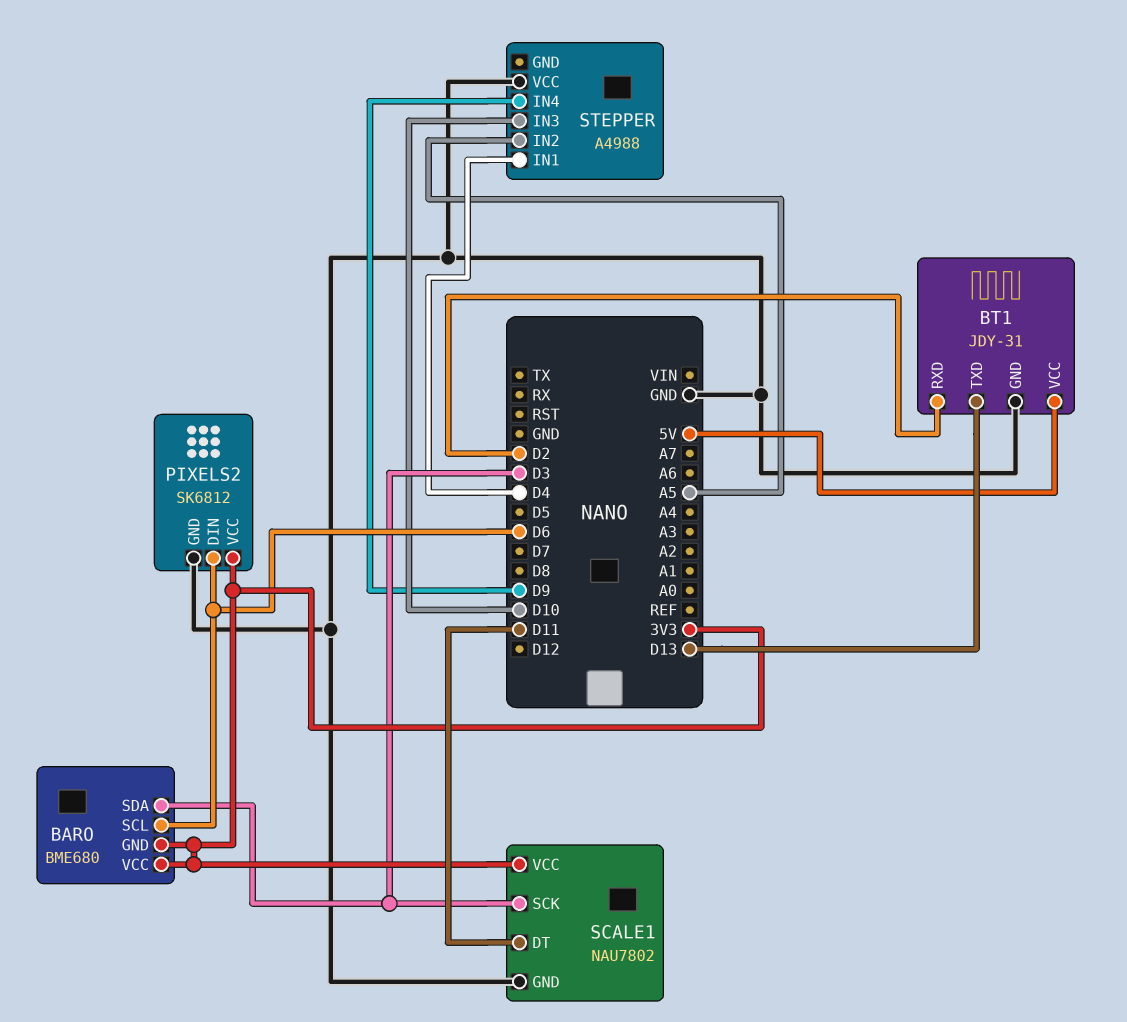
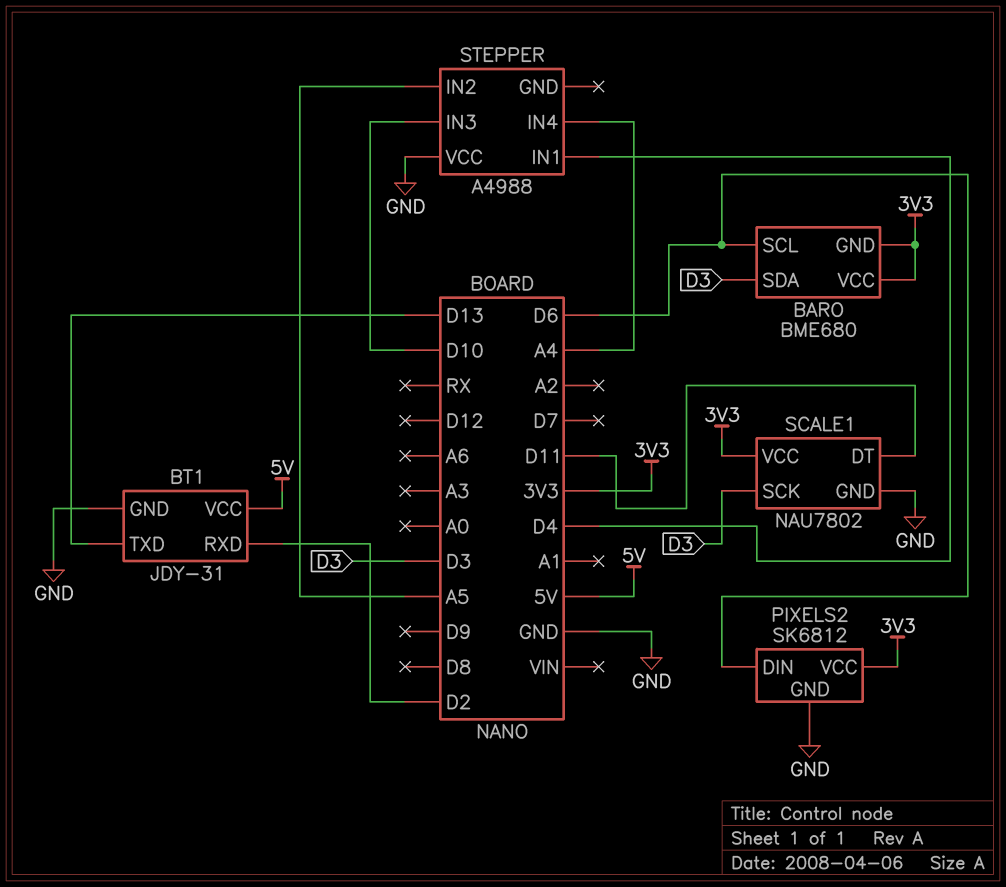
STEPPER pin IN4: D9 -> A4

